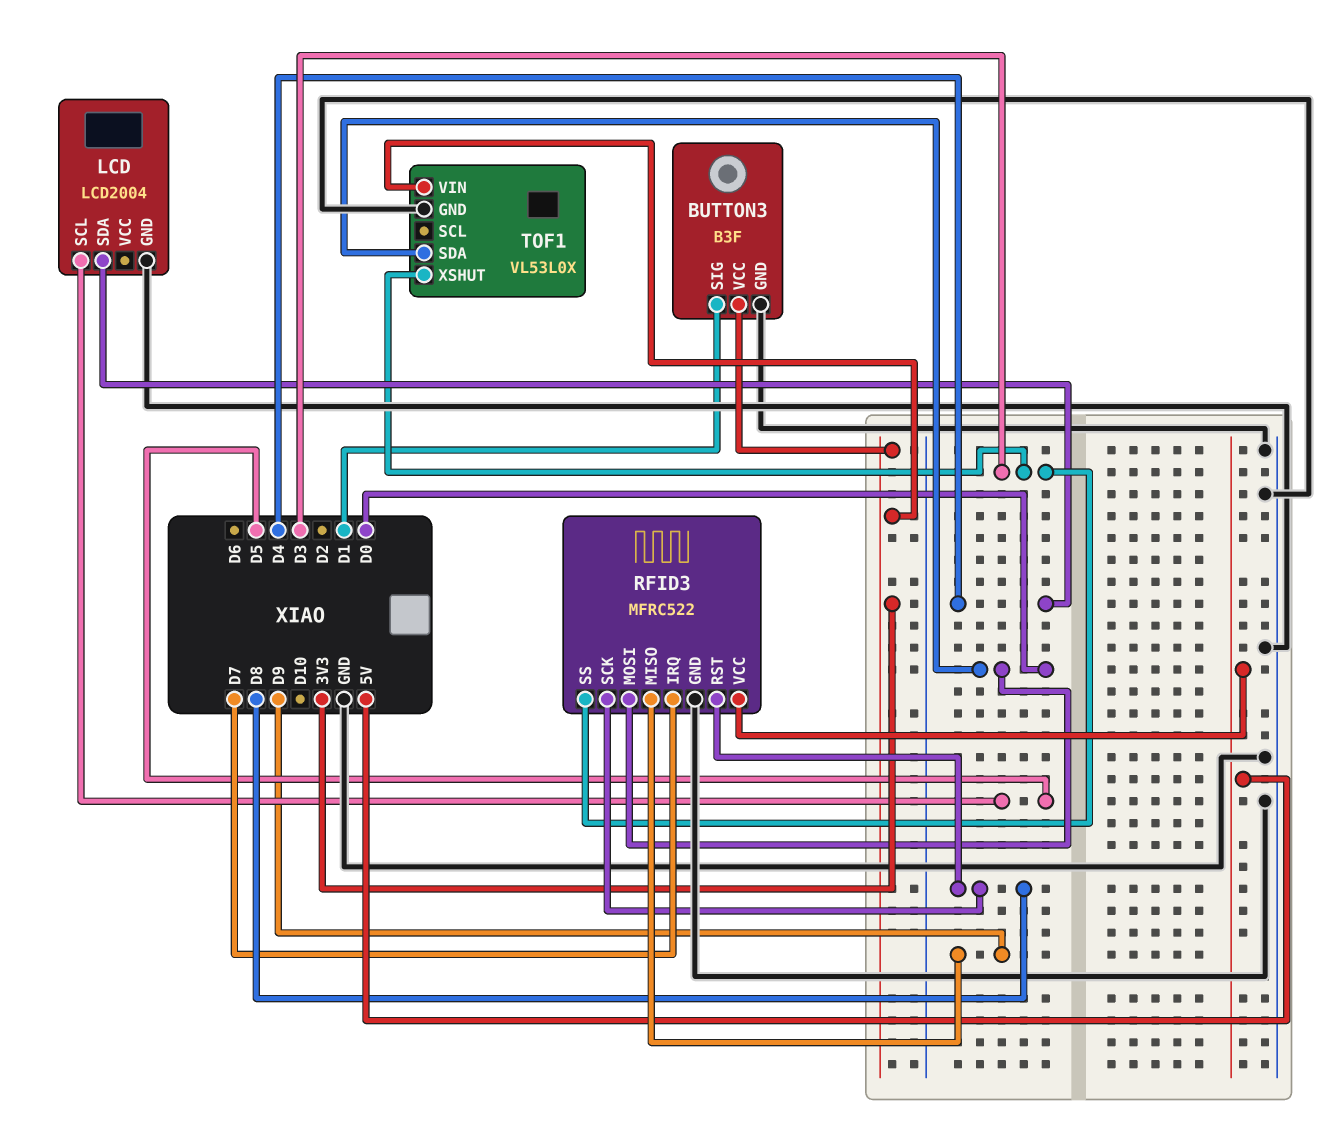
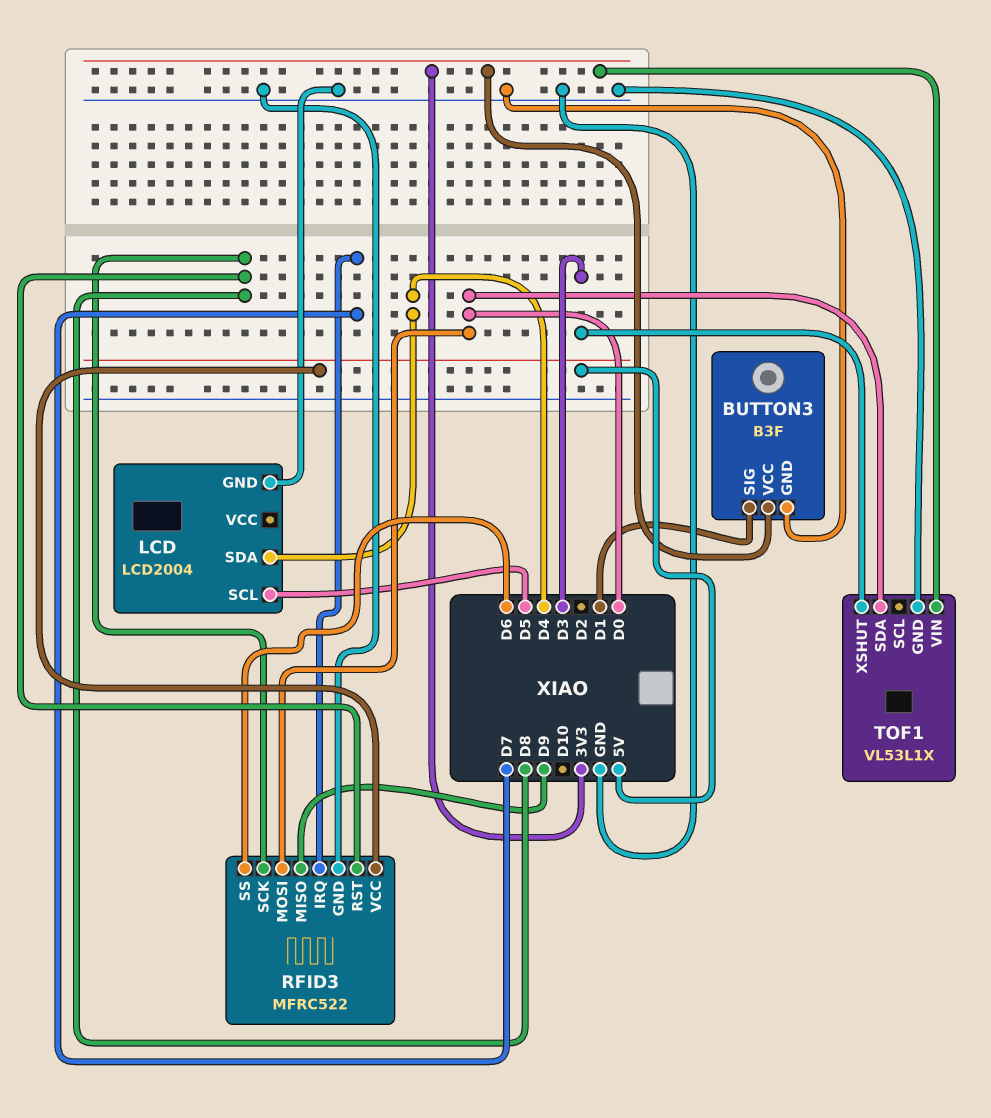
RFID3 pin SS: D3 -> D6
TOF1: VL53L0X -> VL53L1X

